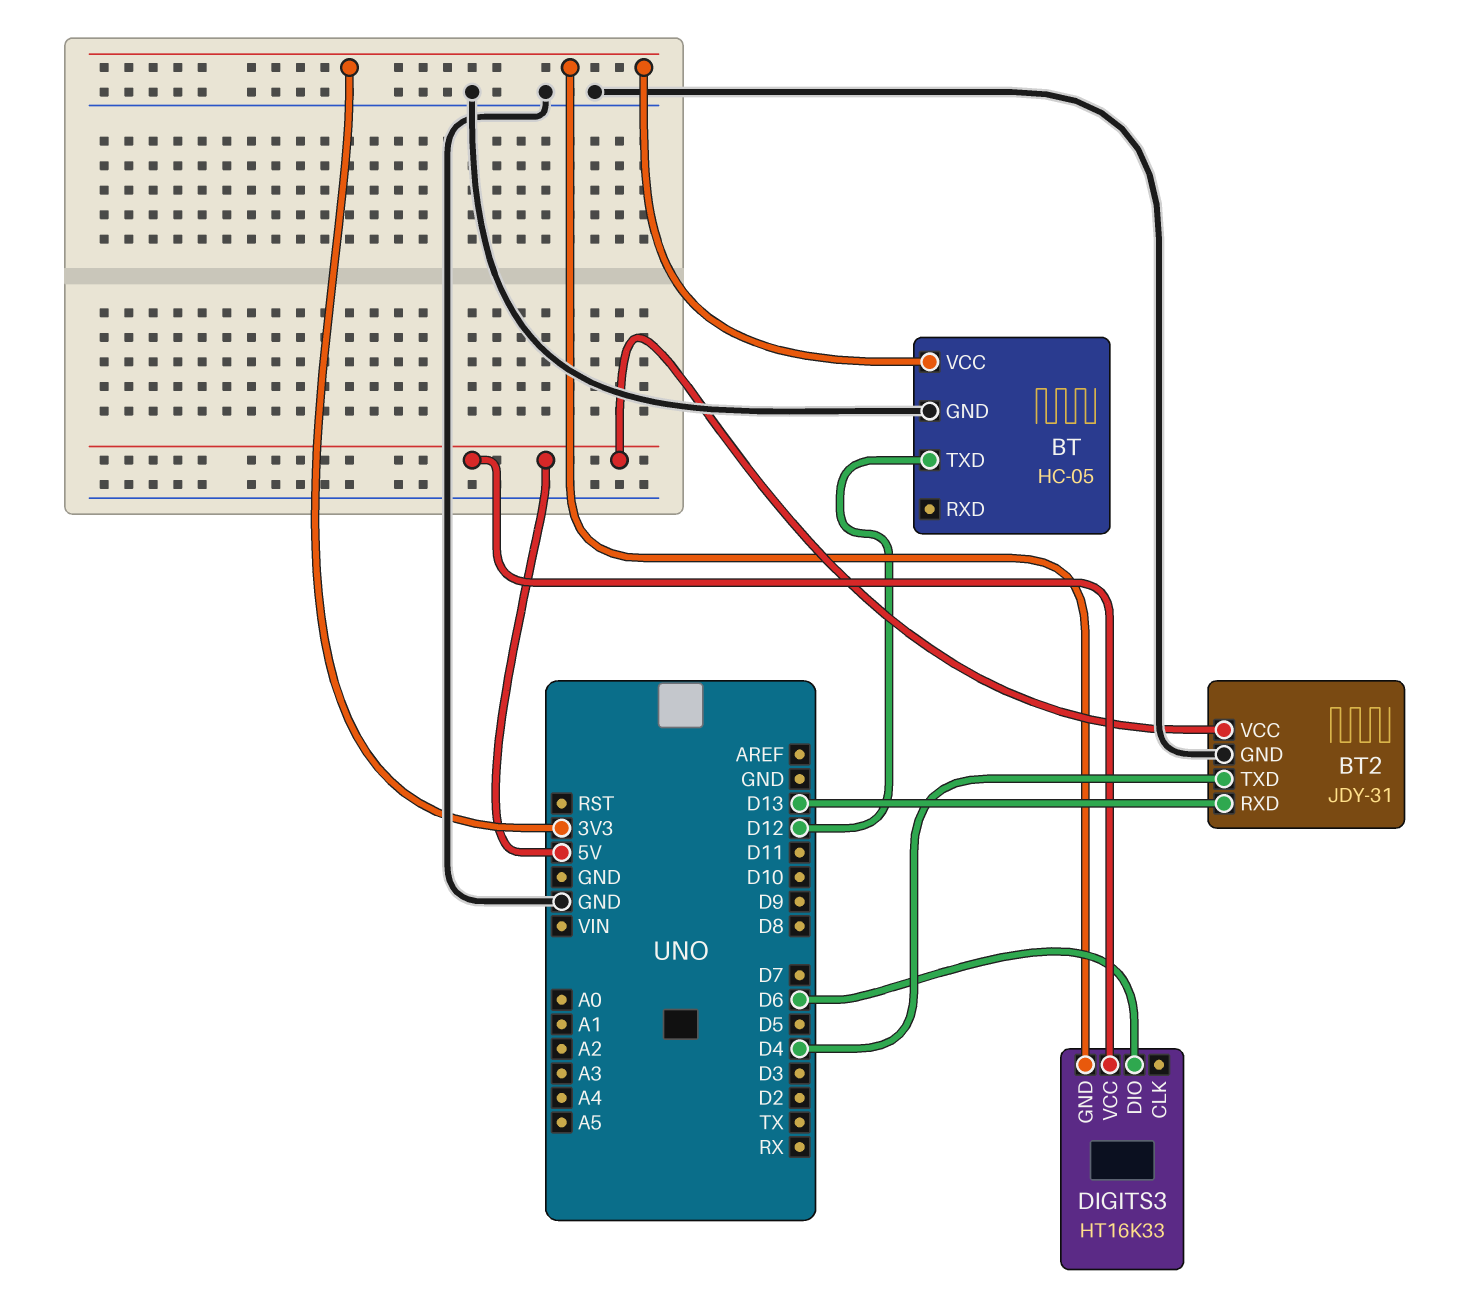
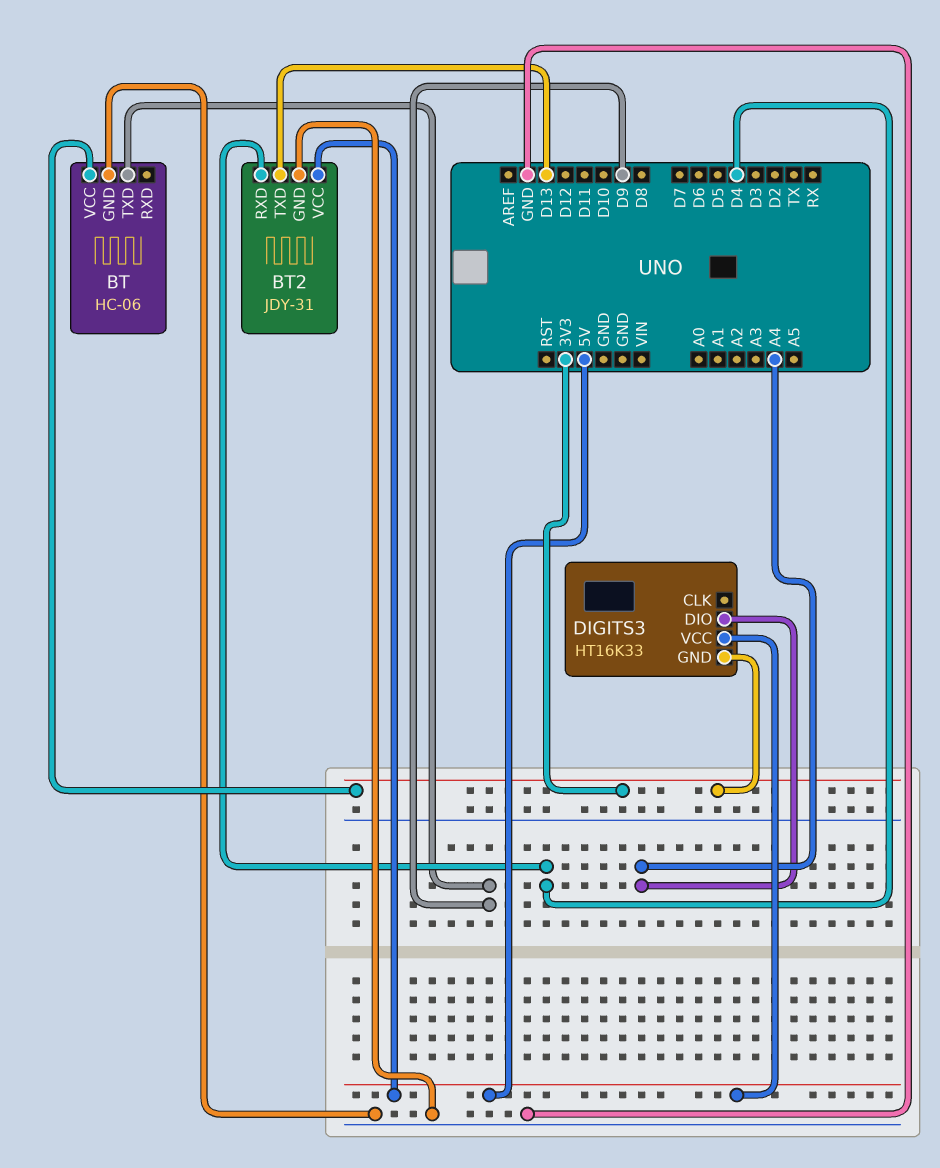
BT: HC-05 -> HC-06
BT pin TXD: D12 -> D9
BT2 pin RXD: D13 -> D4
BT2 pin TXD: D4 -> D13
DIGITS3 pin DIO: D6 -> A4

